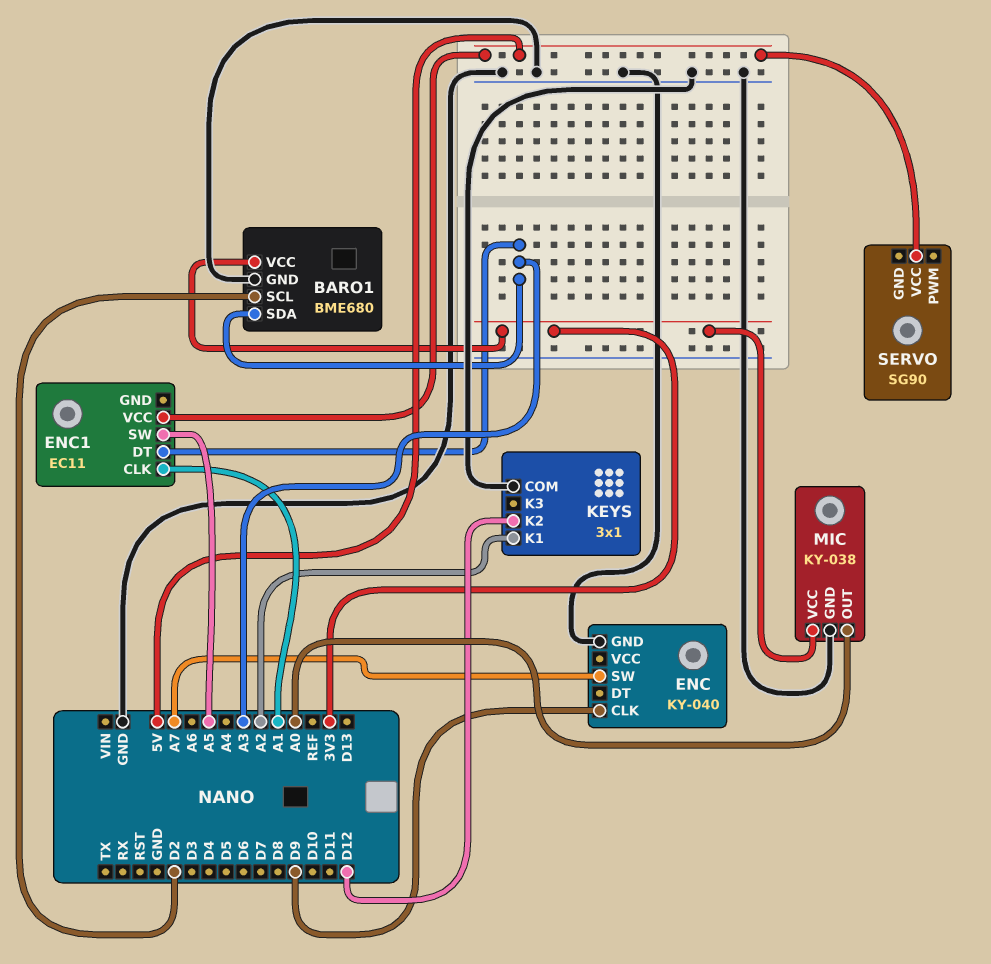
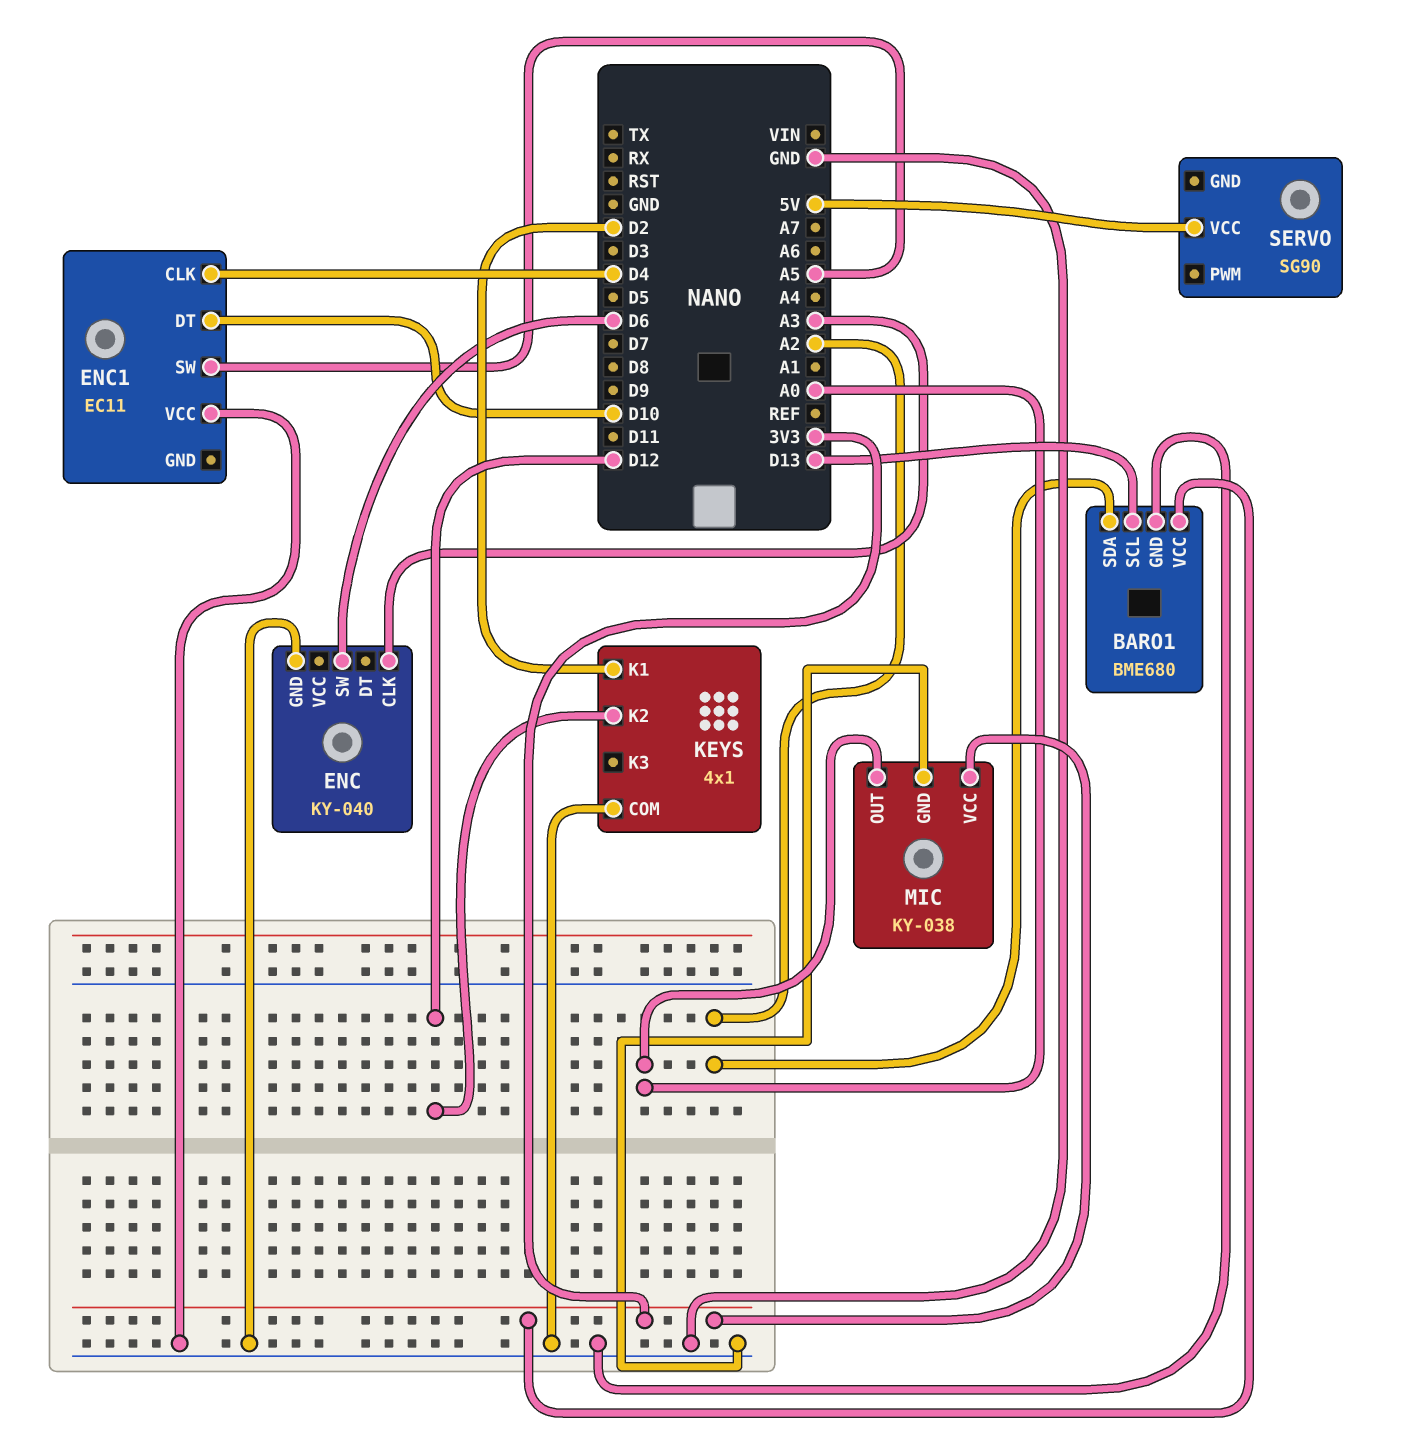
BARO1 pin SCL: D2 -> D13
BARO1 pin SDA: A3 -> A2
ENC pin CLK: D9 -> A3
ENC pin SW: A7 -> D6
ENC1 pin CLK: A1 -> D4
ENC1 pin DT: A3 -> D10
ENC1 pin VCC: 5V -> GND
KEYS: 3x1 -> 4x1
KEYS pin K1: A2 -> D2

